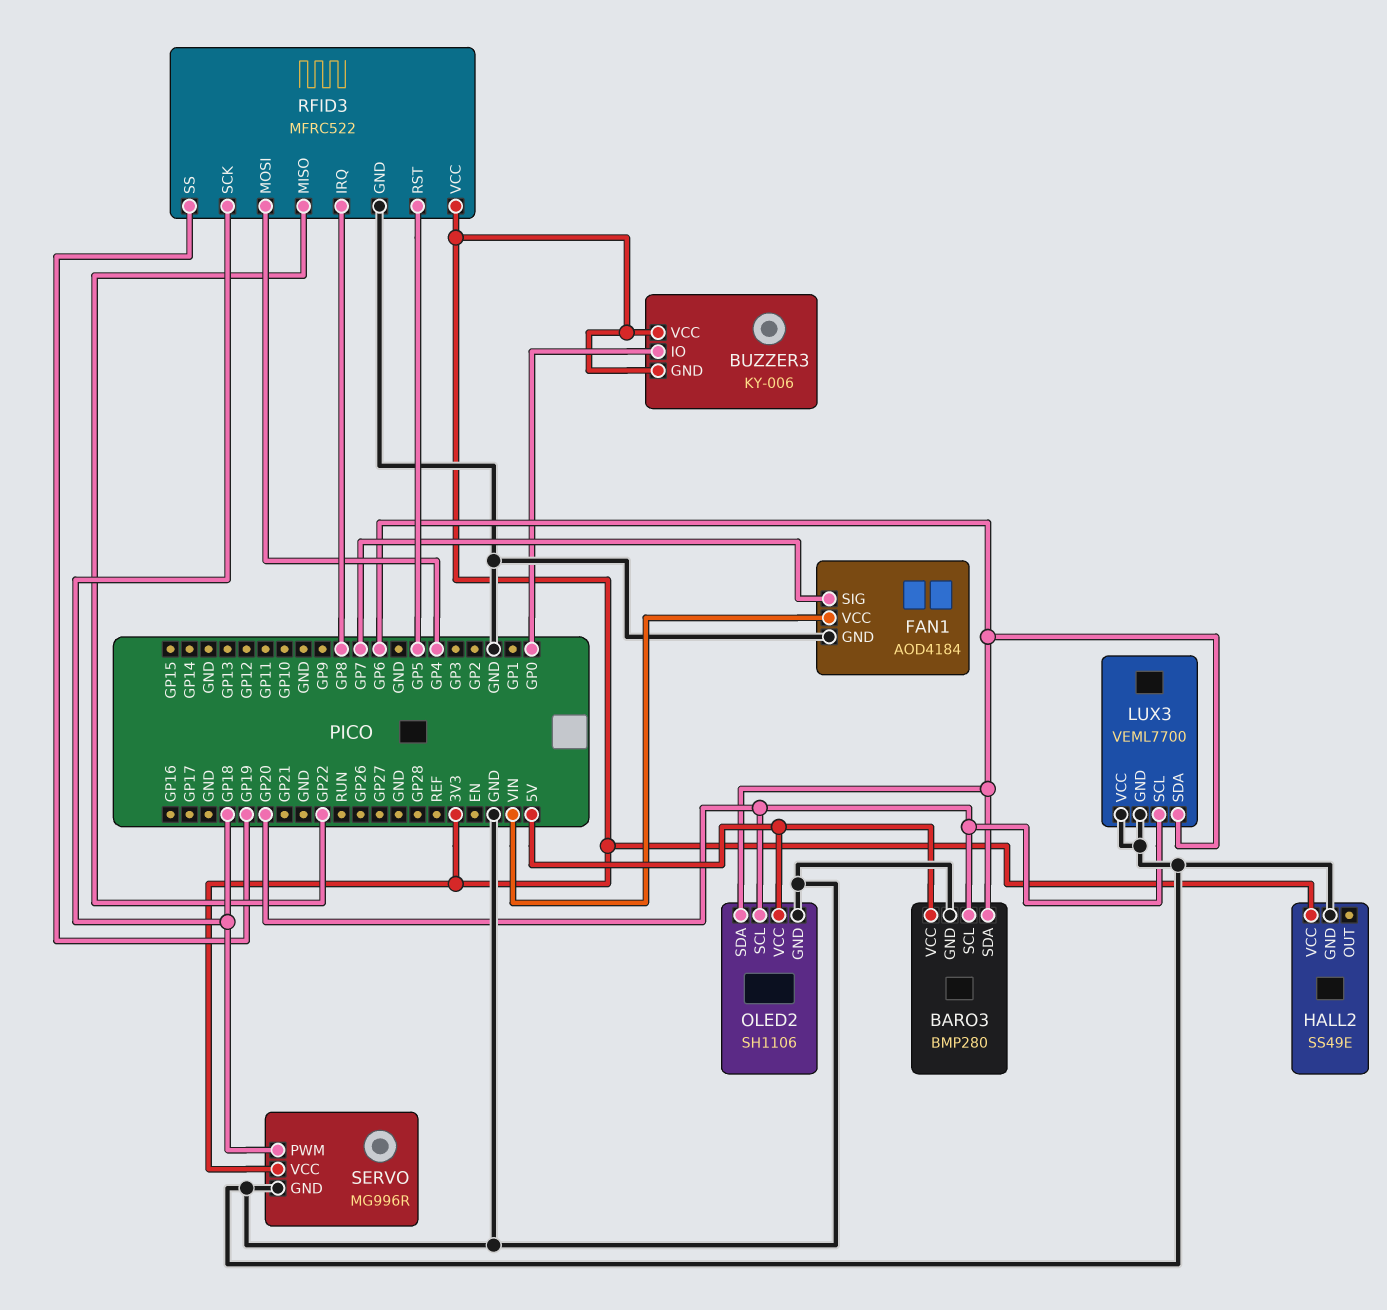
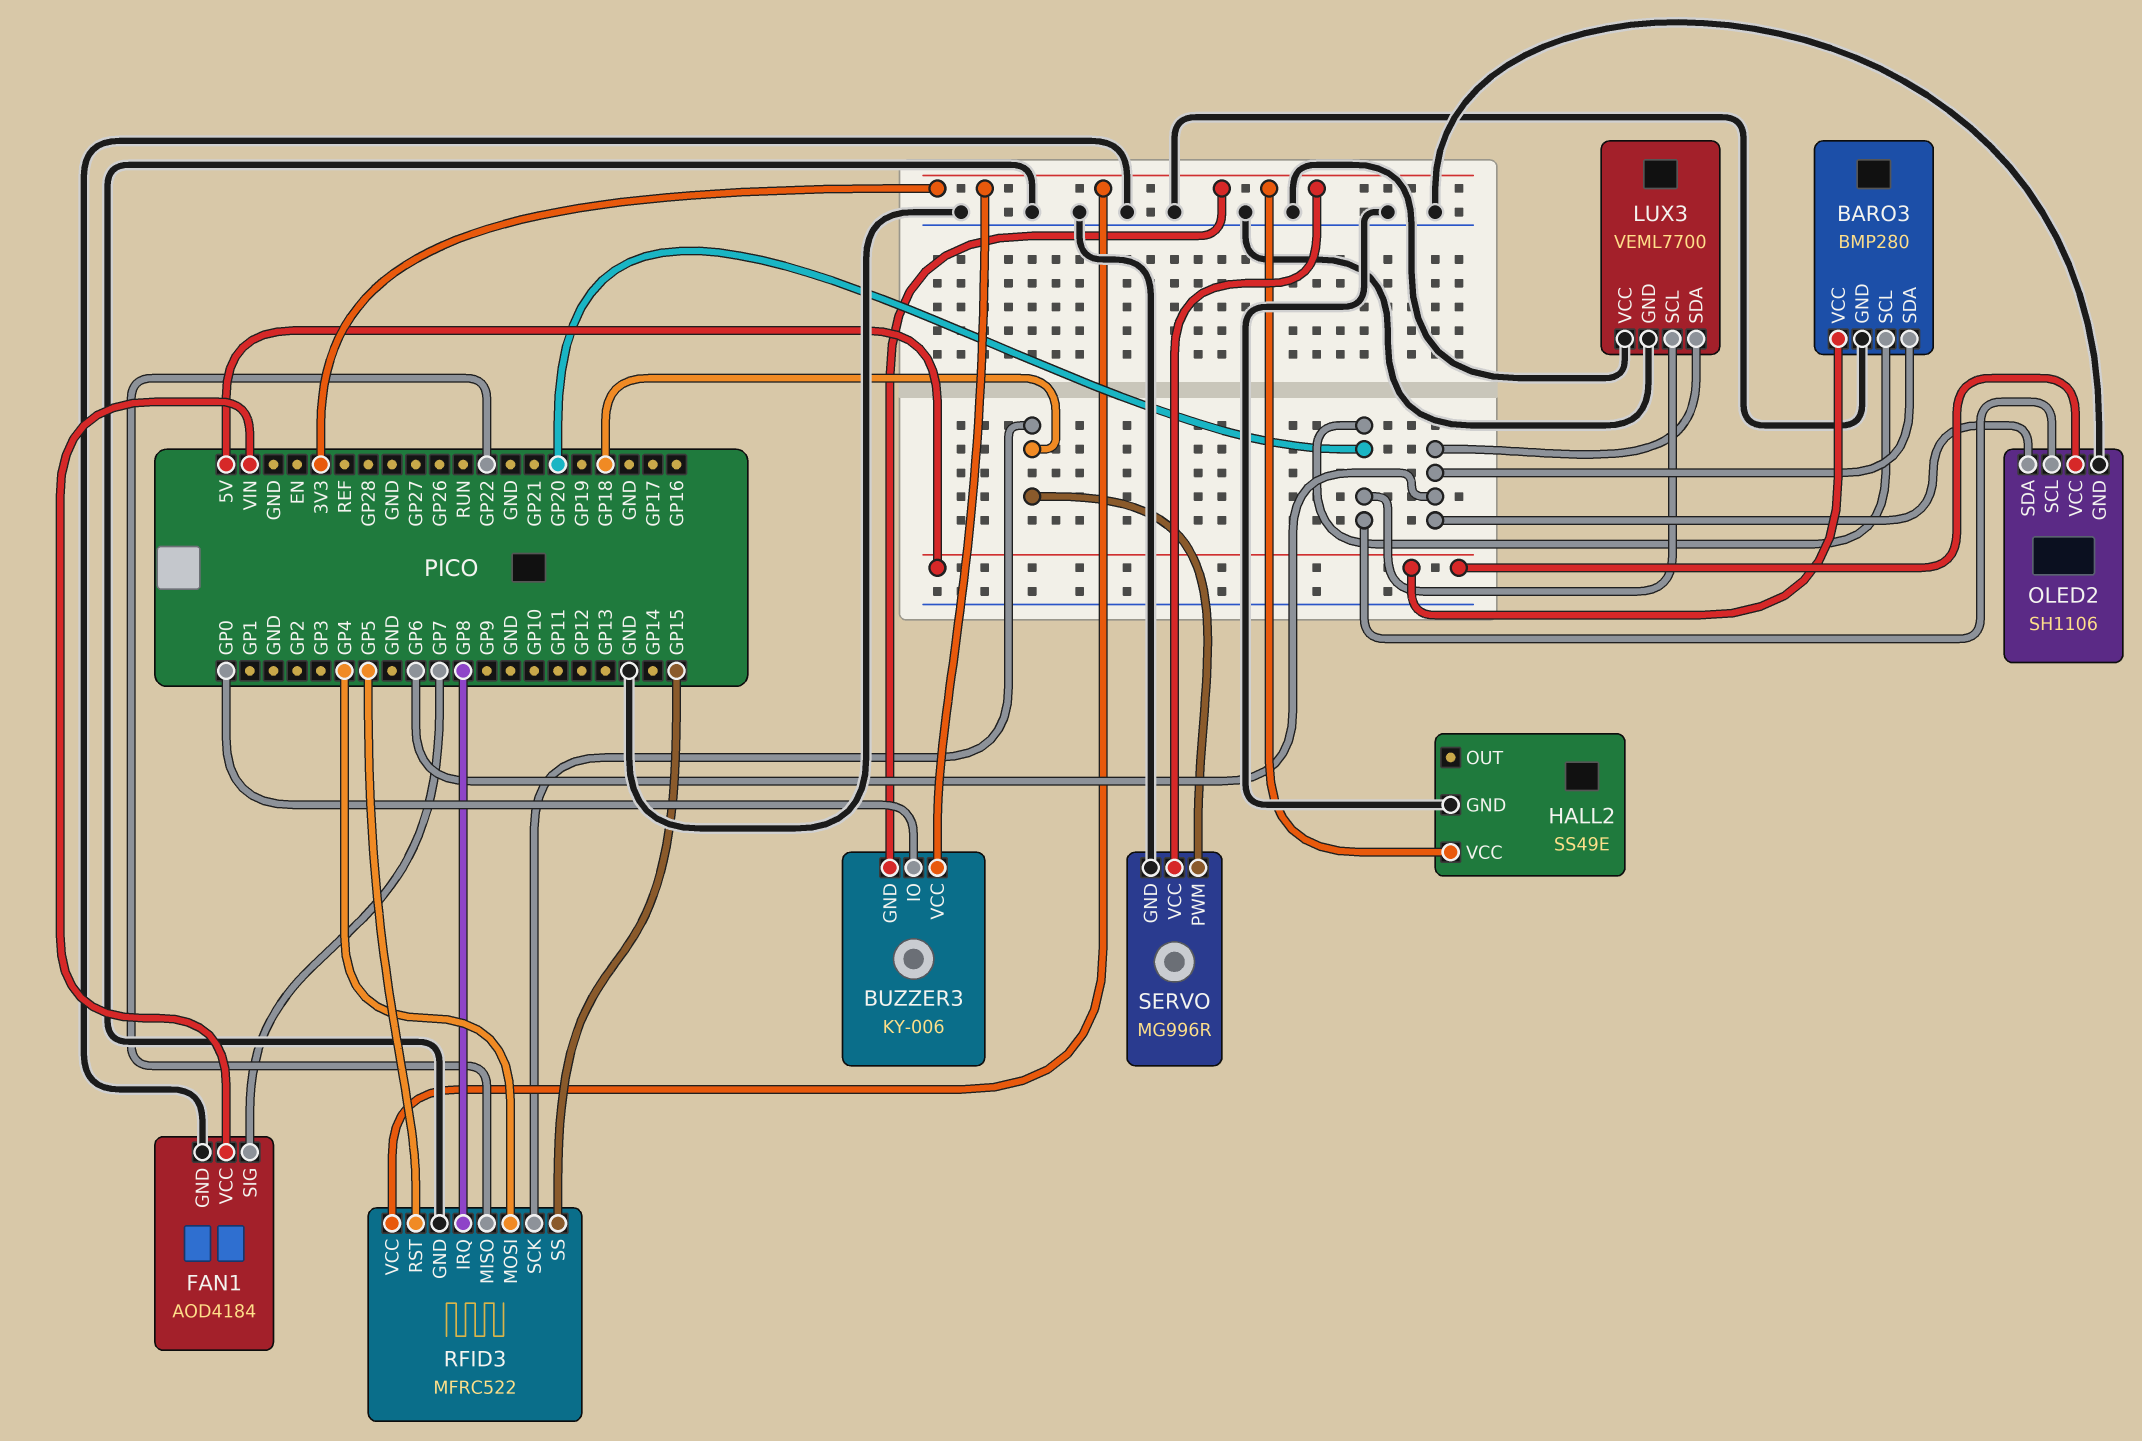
RFID3 pin SS: GP19 -> GP15

